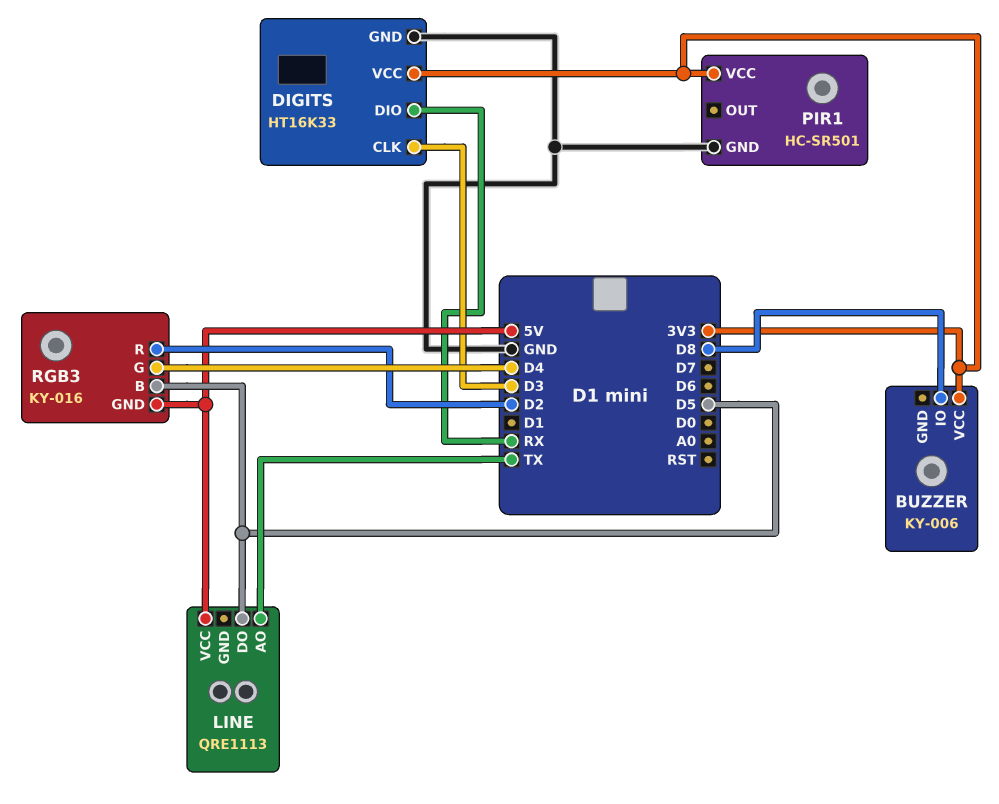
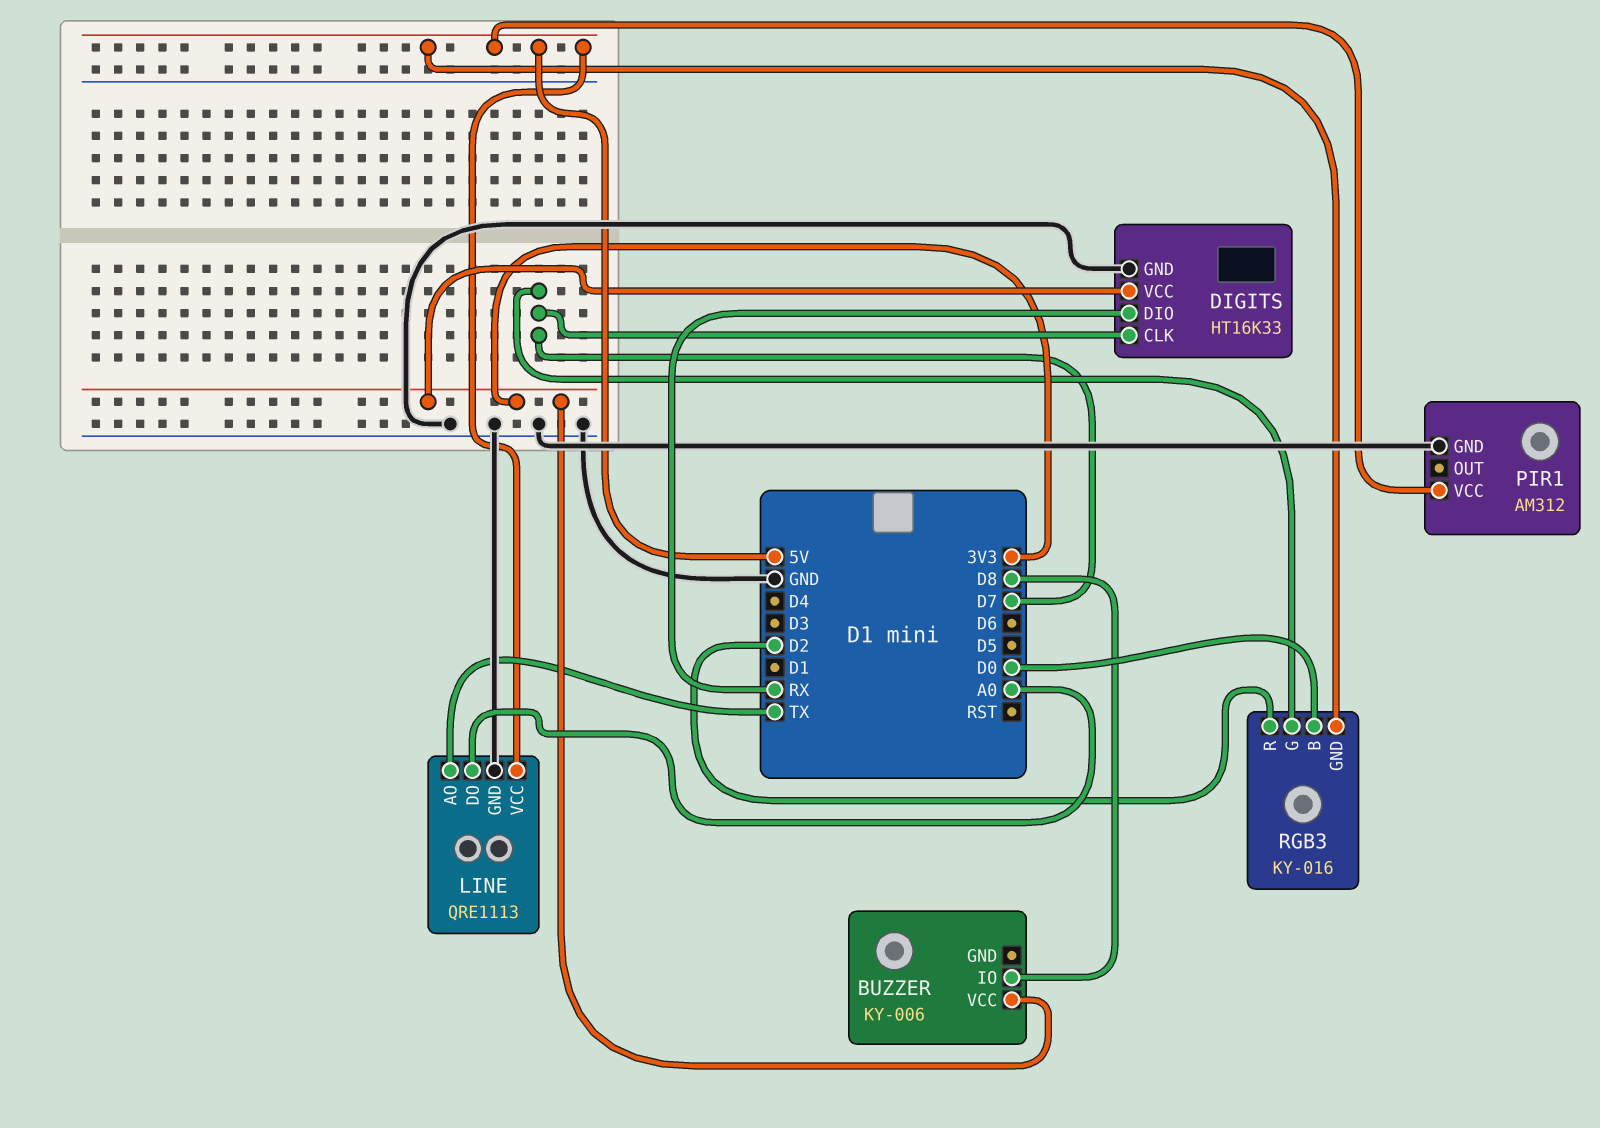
DIGITS pin CLK: D3 -> D7
LINE pin DO: D5 -> A0
LINE pin GND: none -> GND
PIR1: HC-SR501 -> AM312
PIR1 pin VCC: 3V3 -> 5V
RGB3 pin B: D5 -> D0
RGB3 pin G: D4 -> D7

